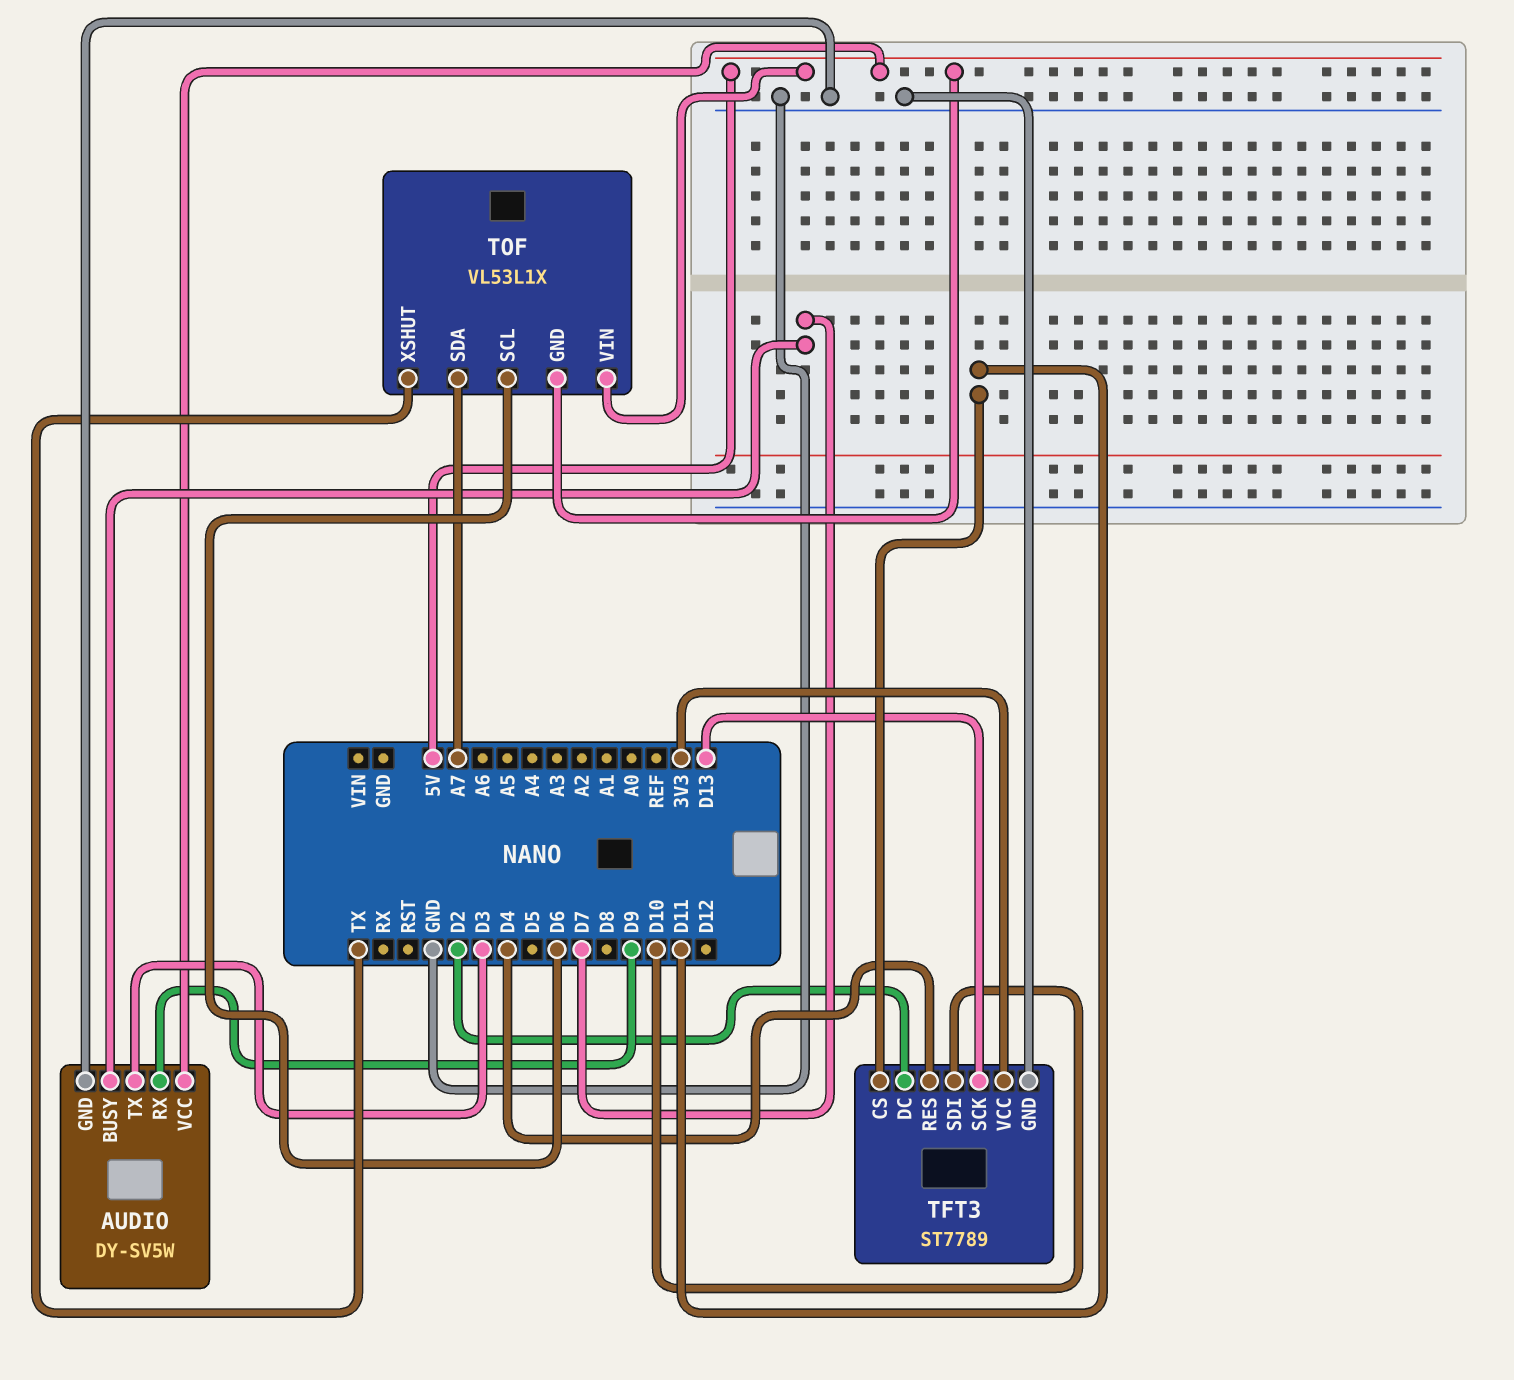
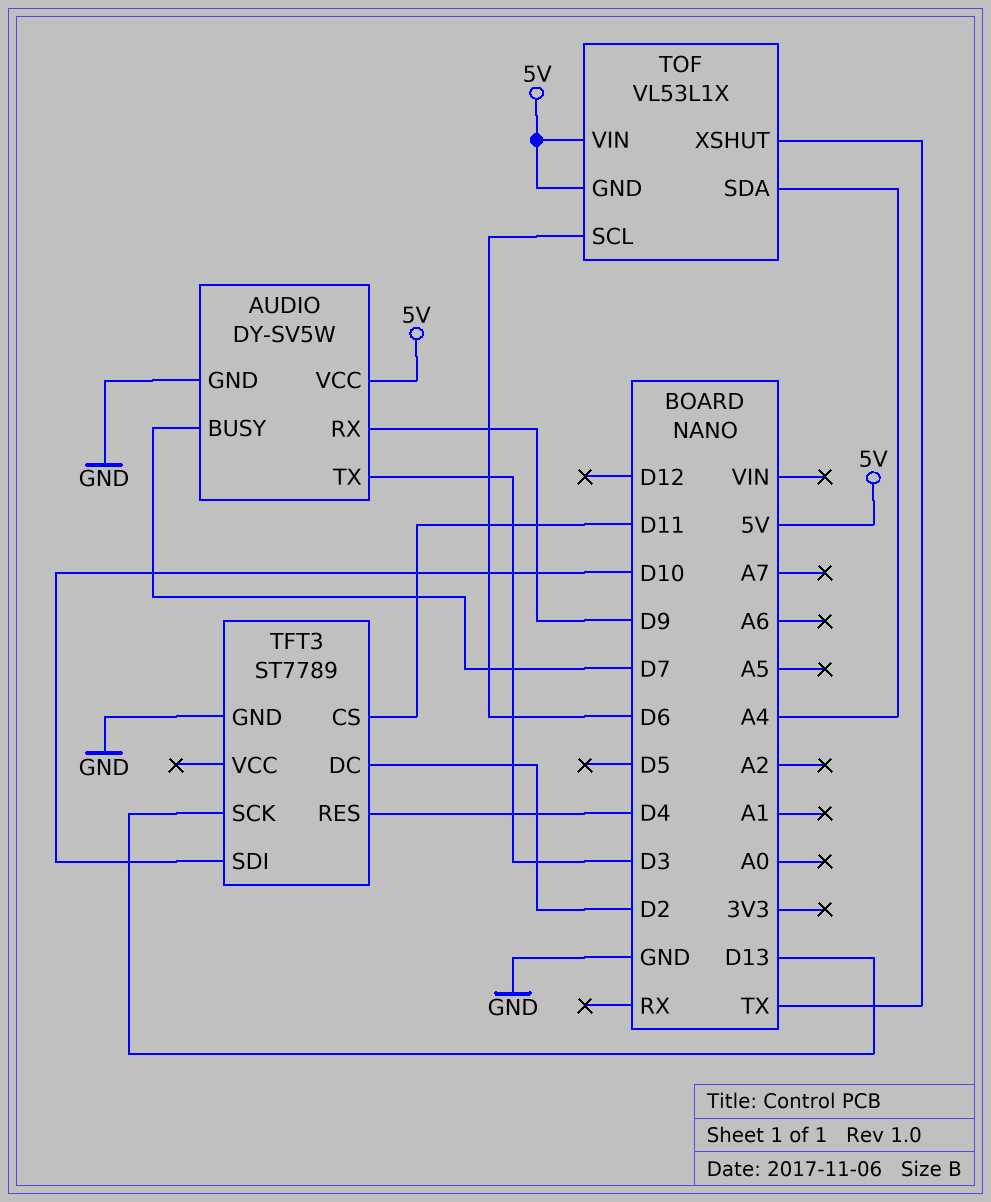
TFT3 pin VCC: 3V3 -> none
TOF pin SDA: A7 -> A4

